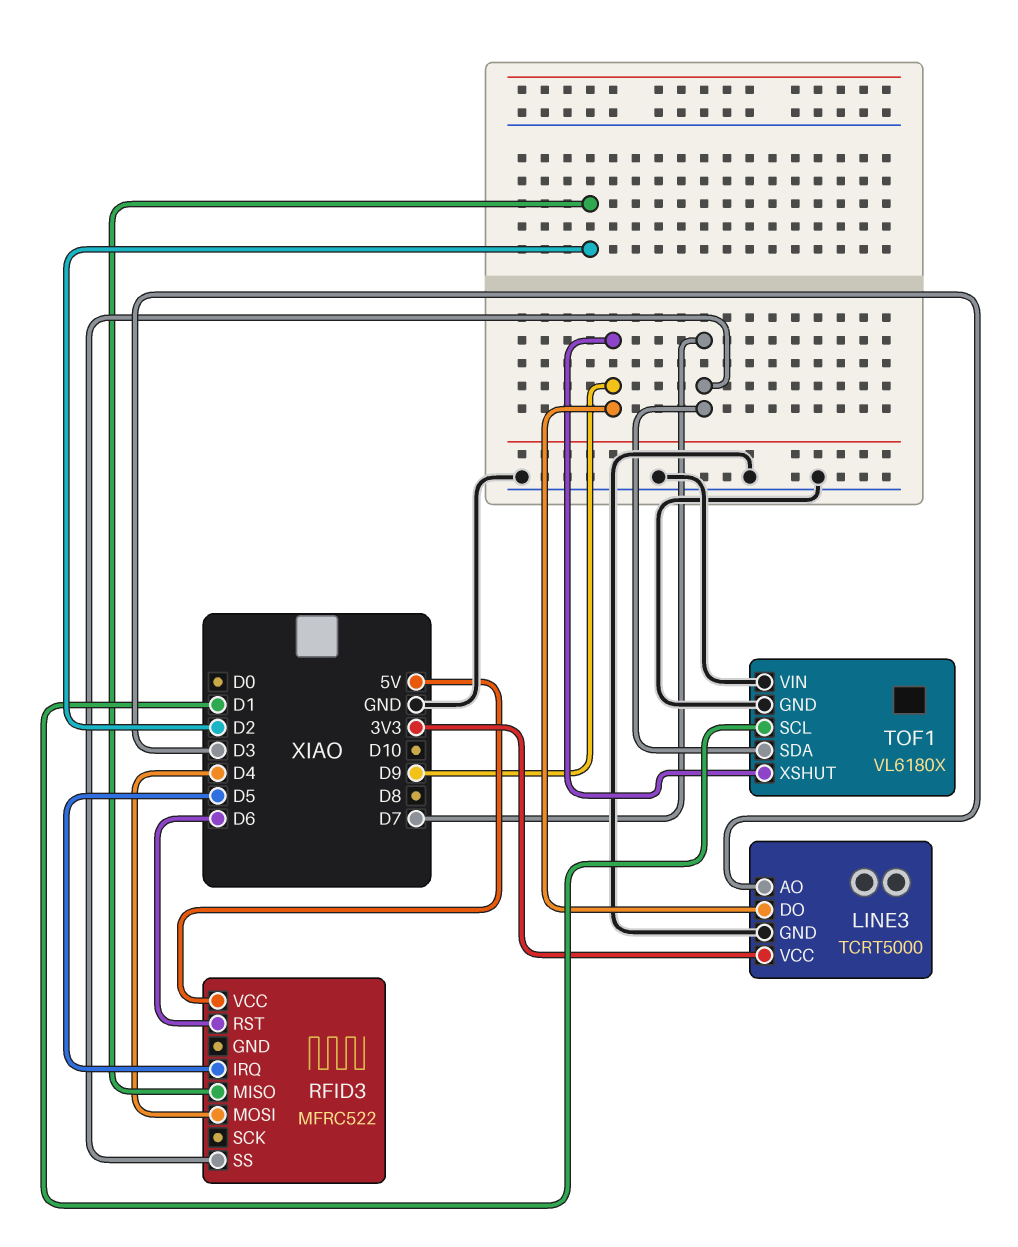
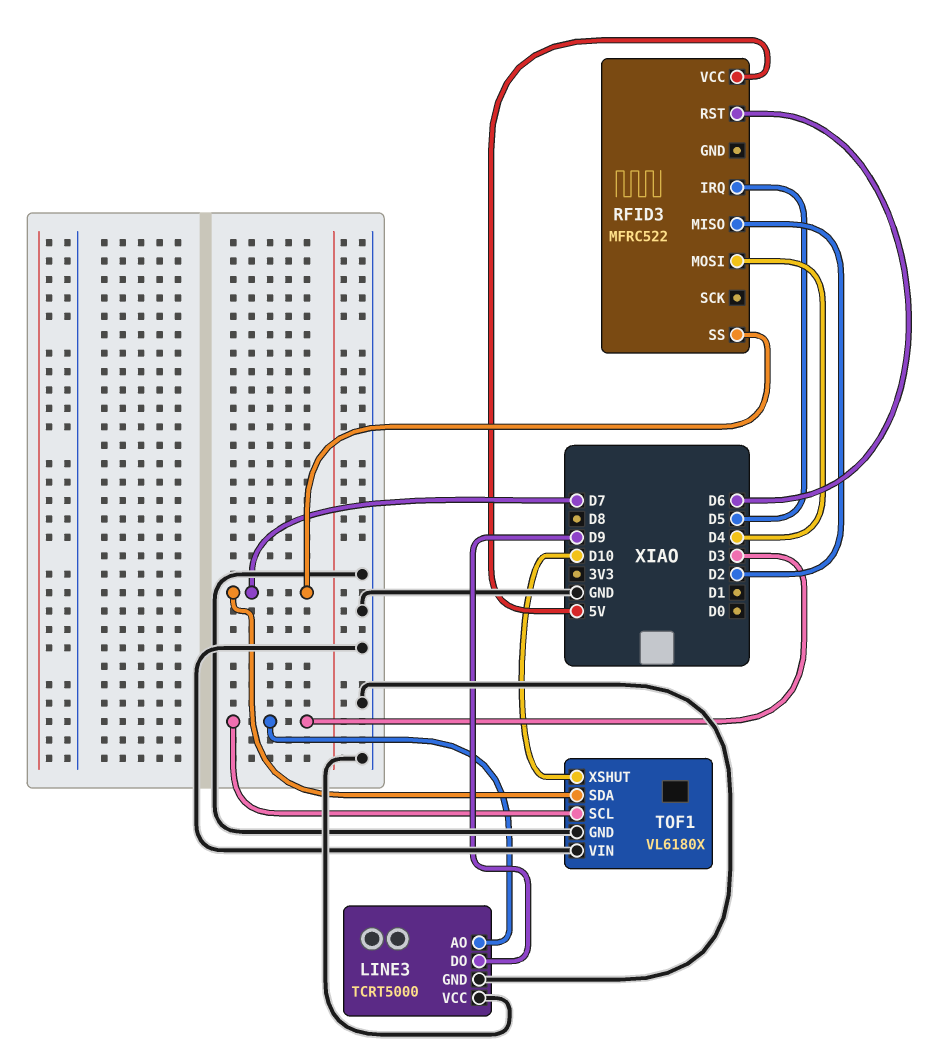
LINE3 pin VCC: 3V3 -> GND
TOF1 pin SCL: D1 -> D3
TOF1 pin XSHUT: D9 -> D10

